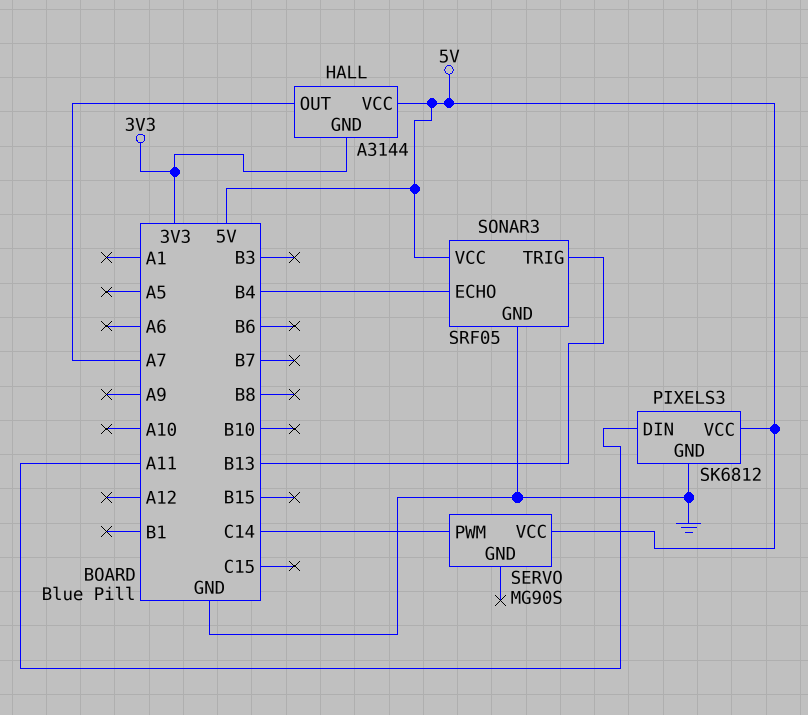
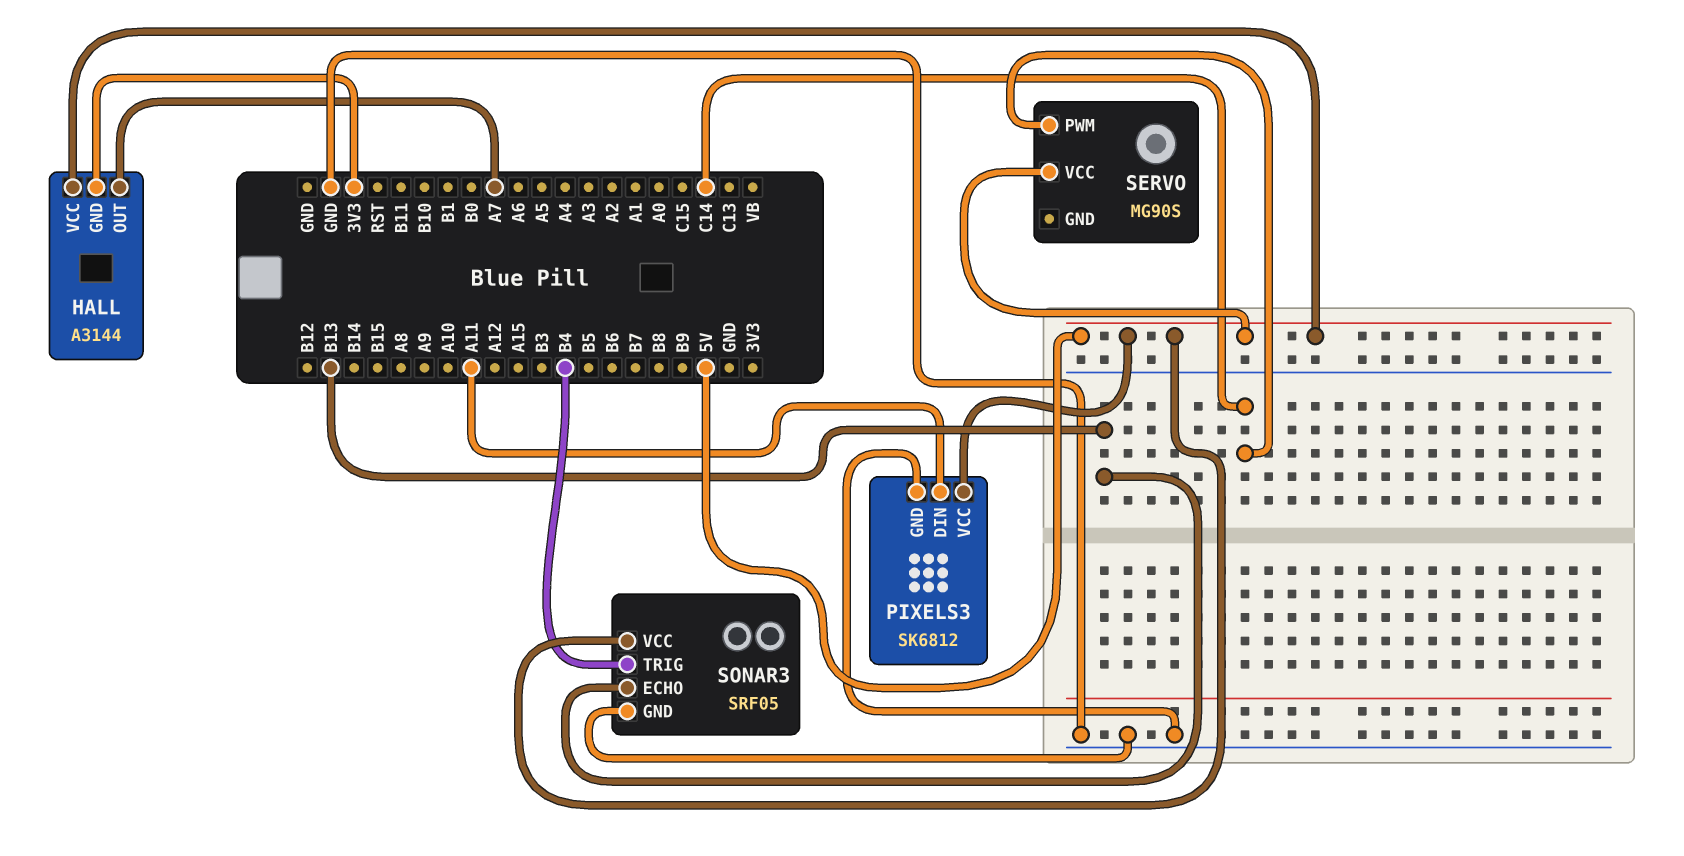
SONAR3 pin ECHO: B4 -> B13
SONAR3 pin TRIG: B13 -> B4

